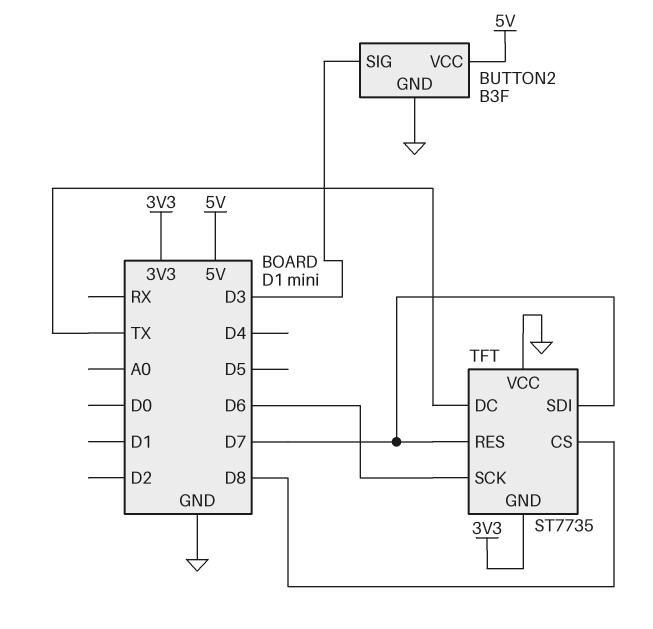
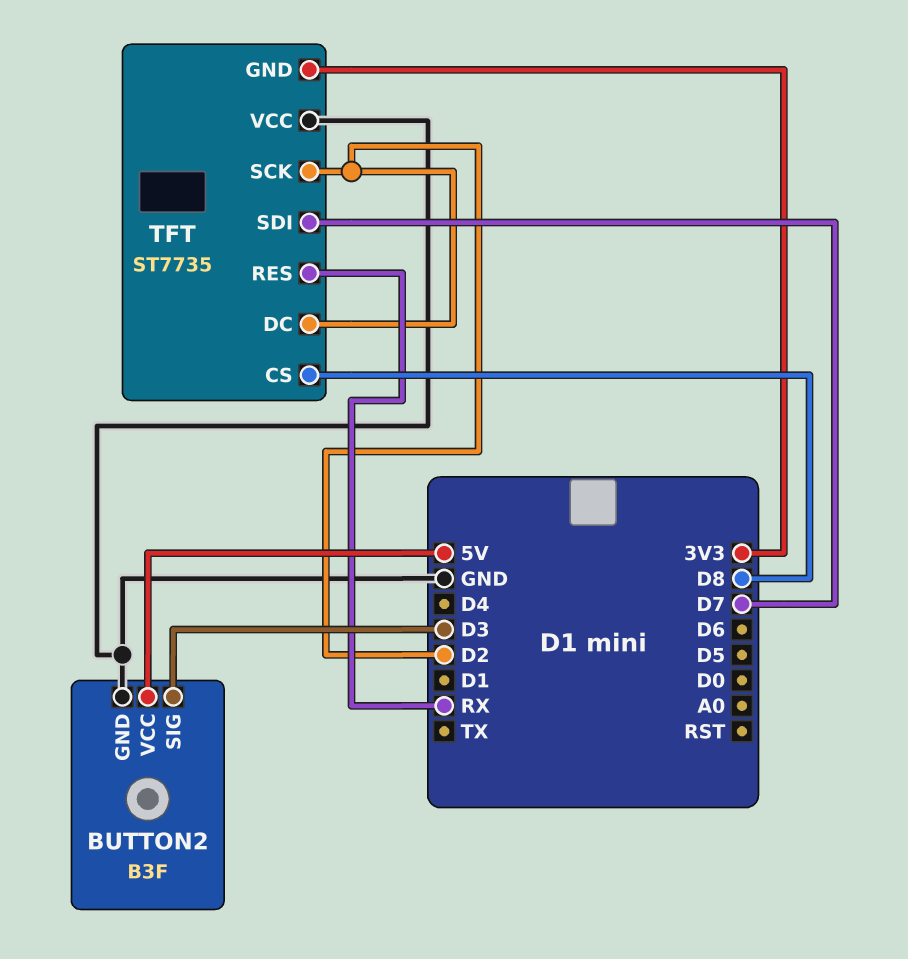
TFT pin DC: TX -> D2
TFT pin RES: D7 -> RX
TFT pin SCK: D6 -> D2

